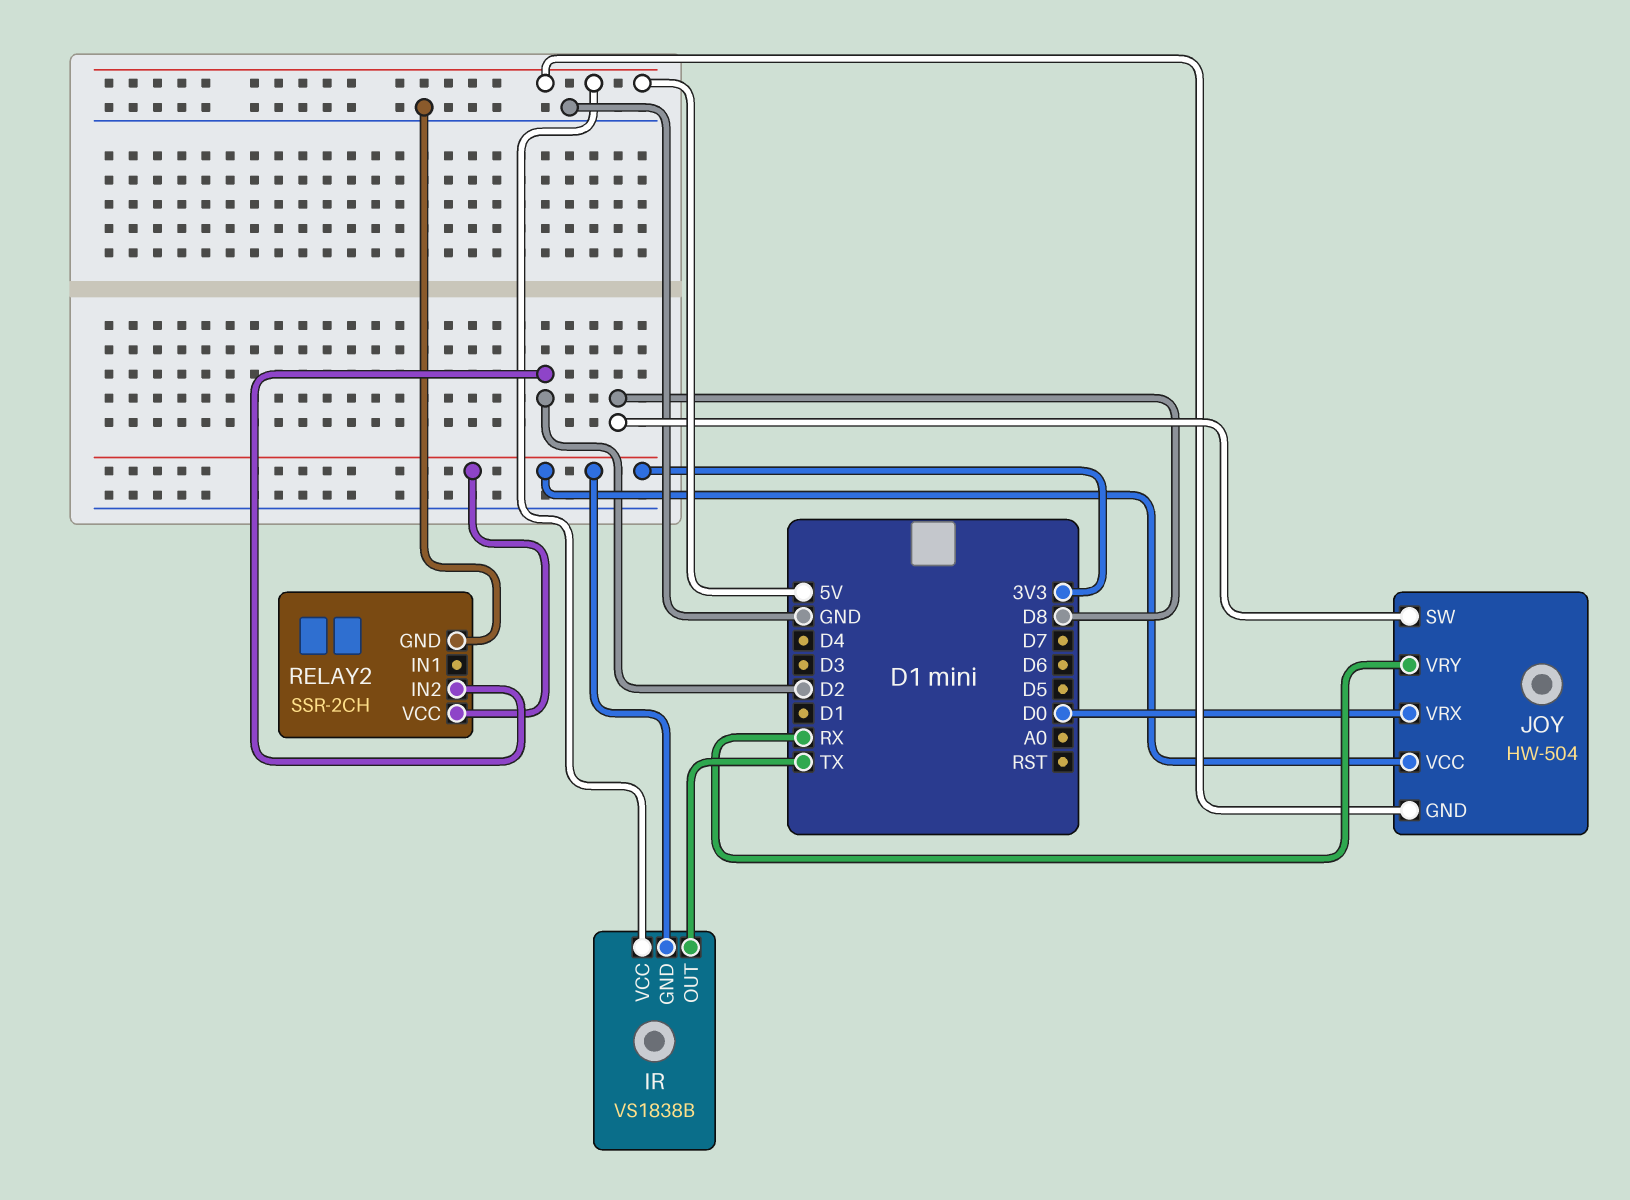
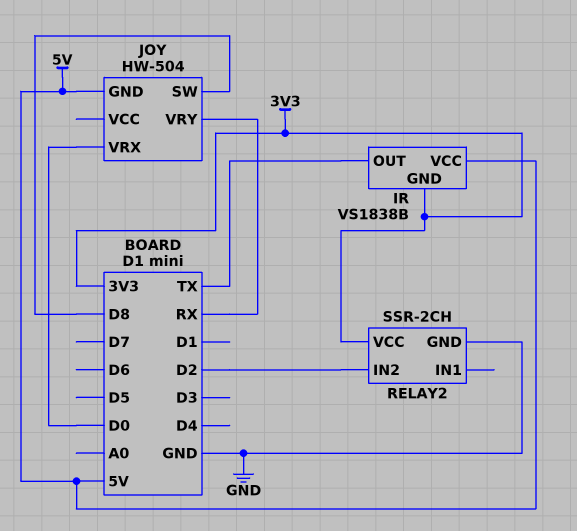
JOY pin VCC: 3V3 -> none

